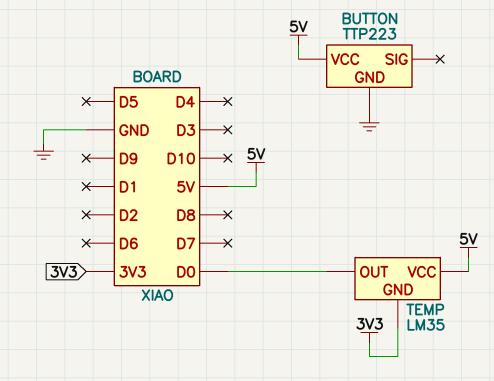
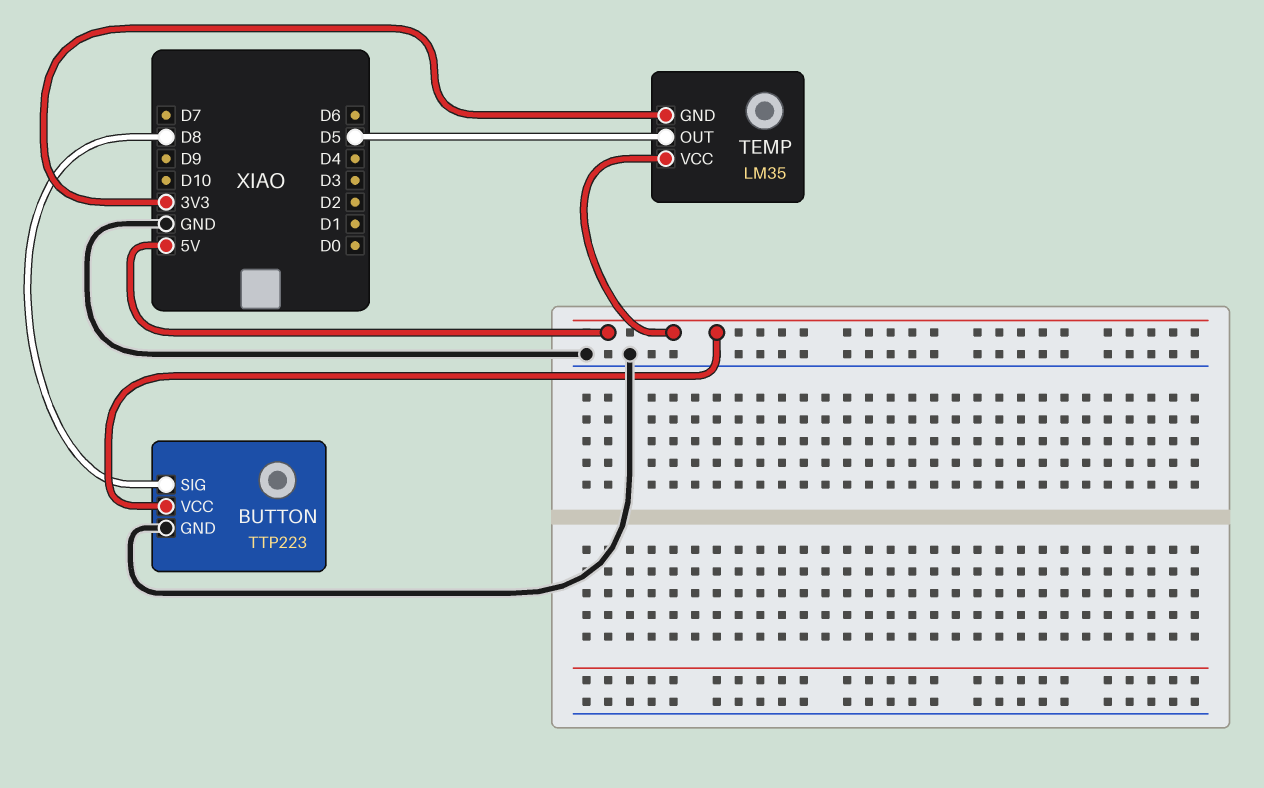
BUTTON pin SIG: none -> D8
TEMP pin OUT: D0 -> D5

